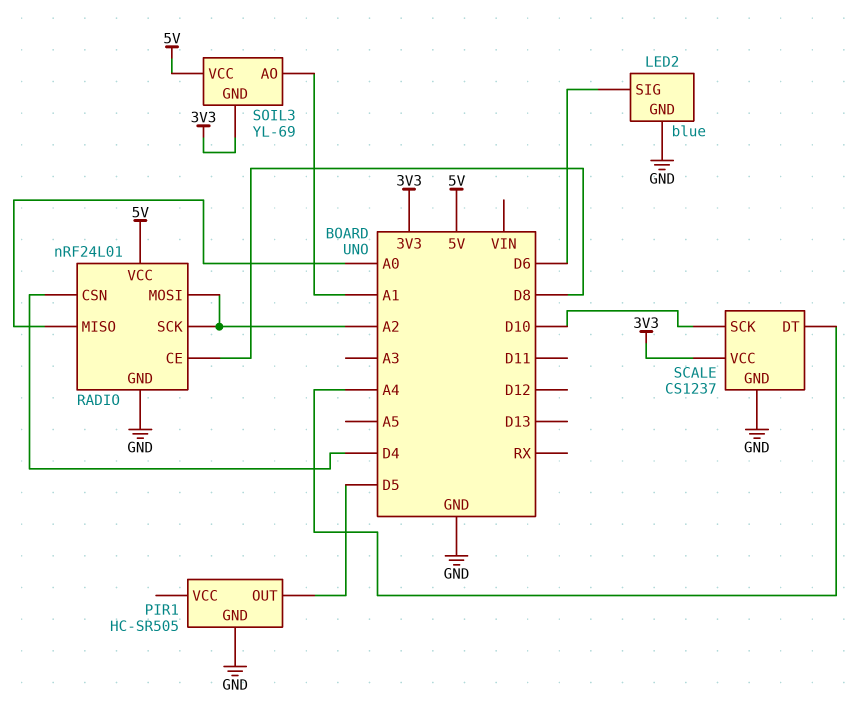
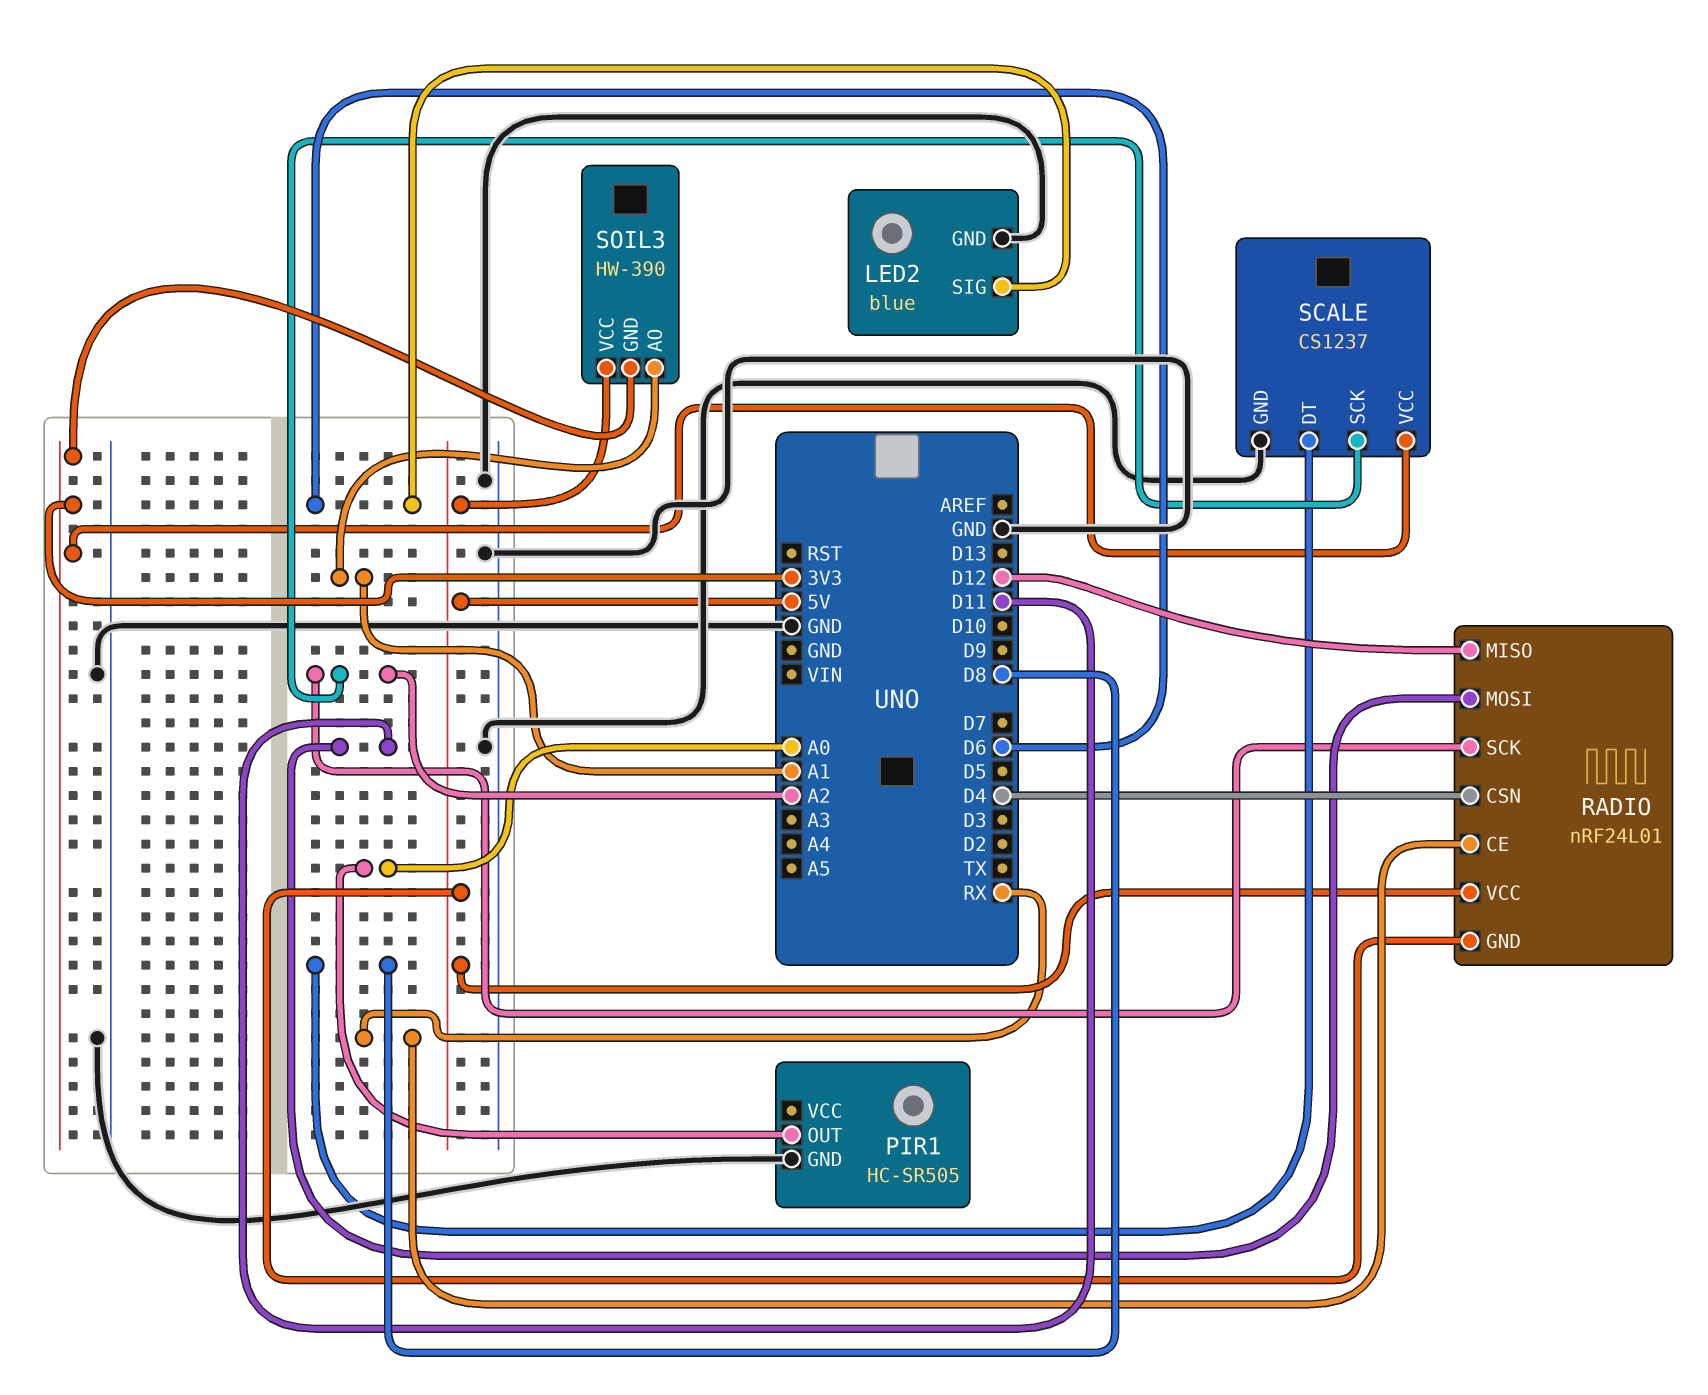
PIR1 pin OUT: D5 -> A0
RADIO pin CE: D8 -> RX
RADIO pin GND: GND -> 5V
RADIO pin MISO: A0 -> D12
RADIO pin MOSI: A2 -> D11
SCALE pin DT: A4 -> D8
SCALE pin SCK: D10 -> A2
SOIL3: YL-69 -> HW-390

